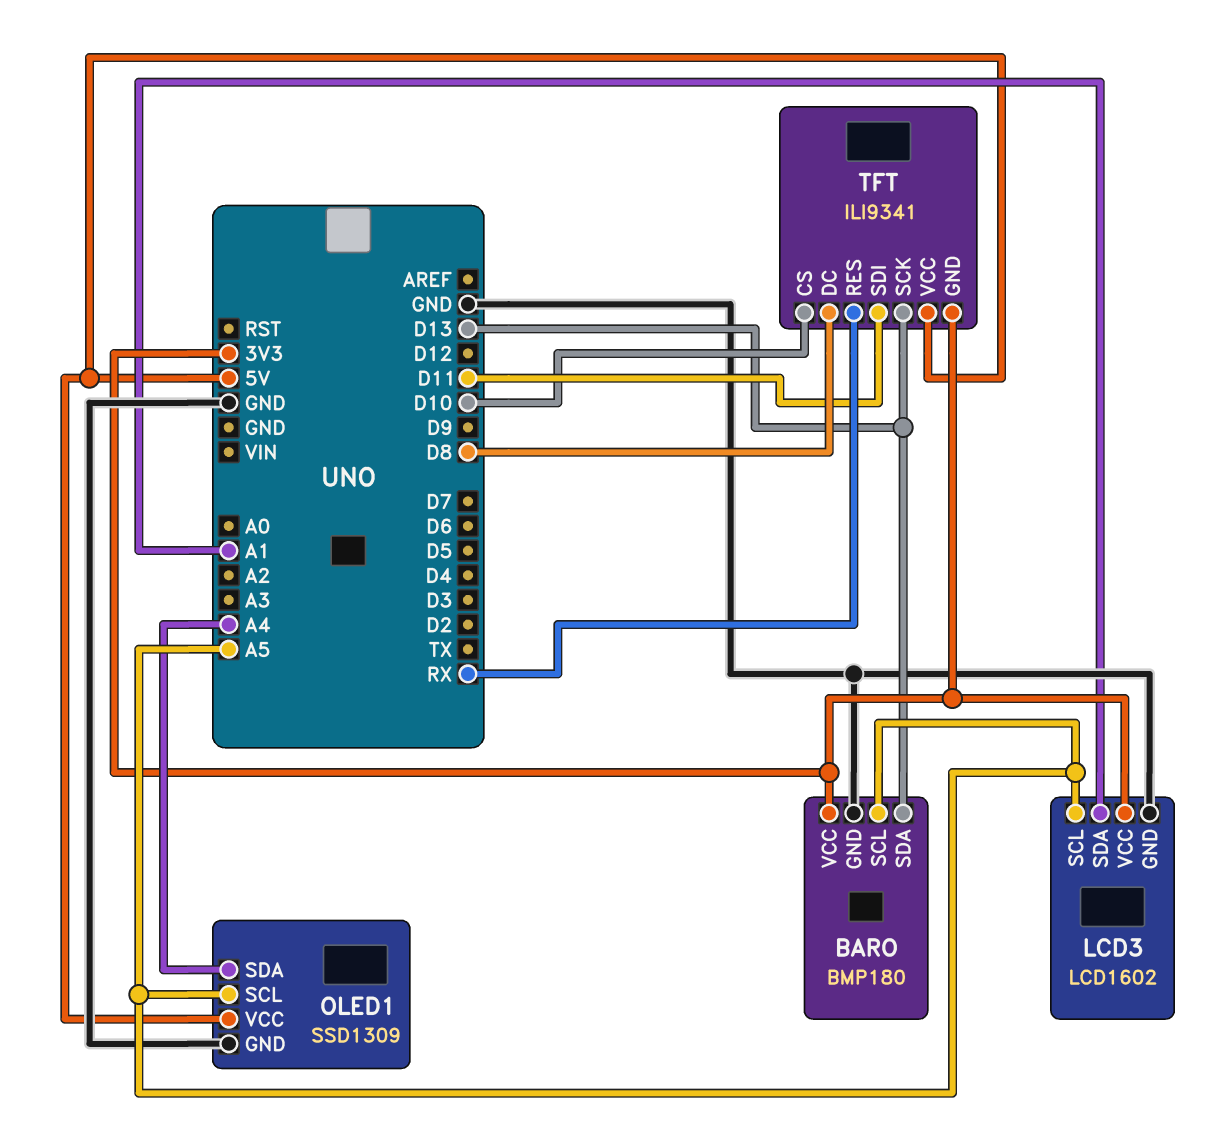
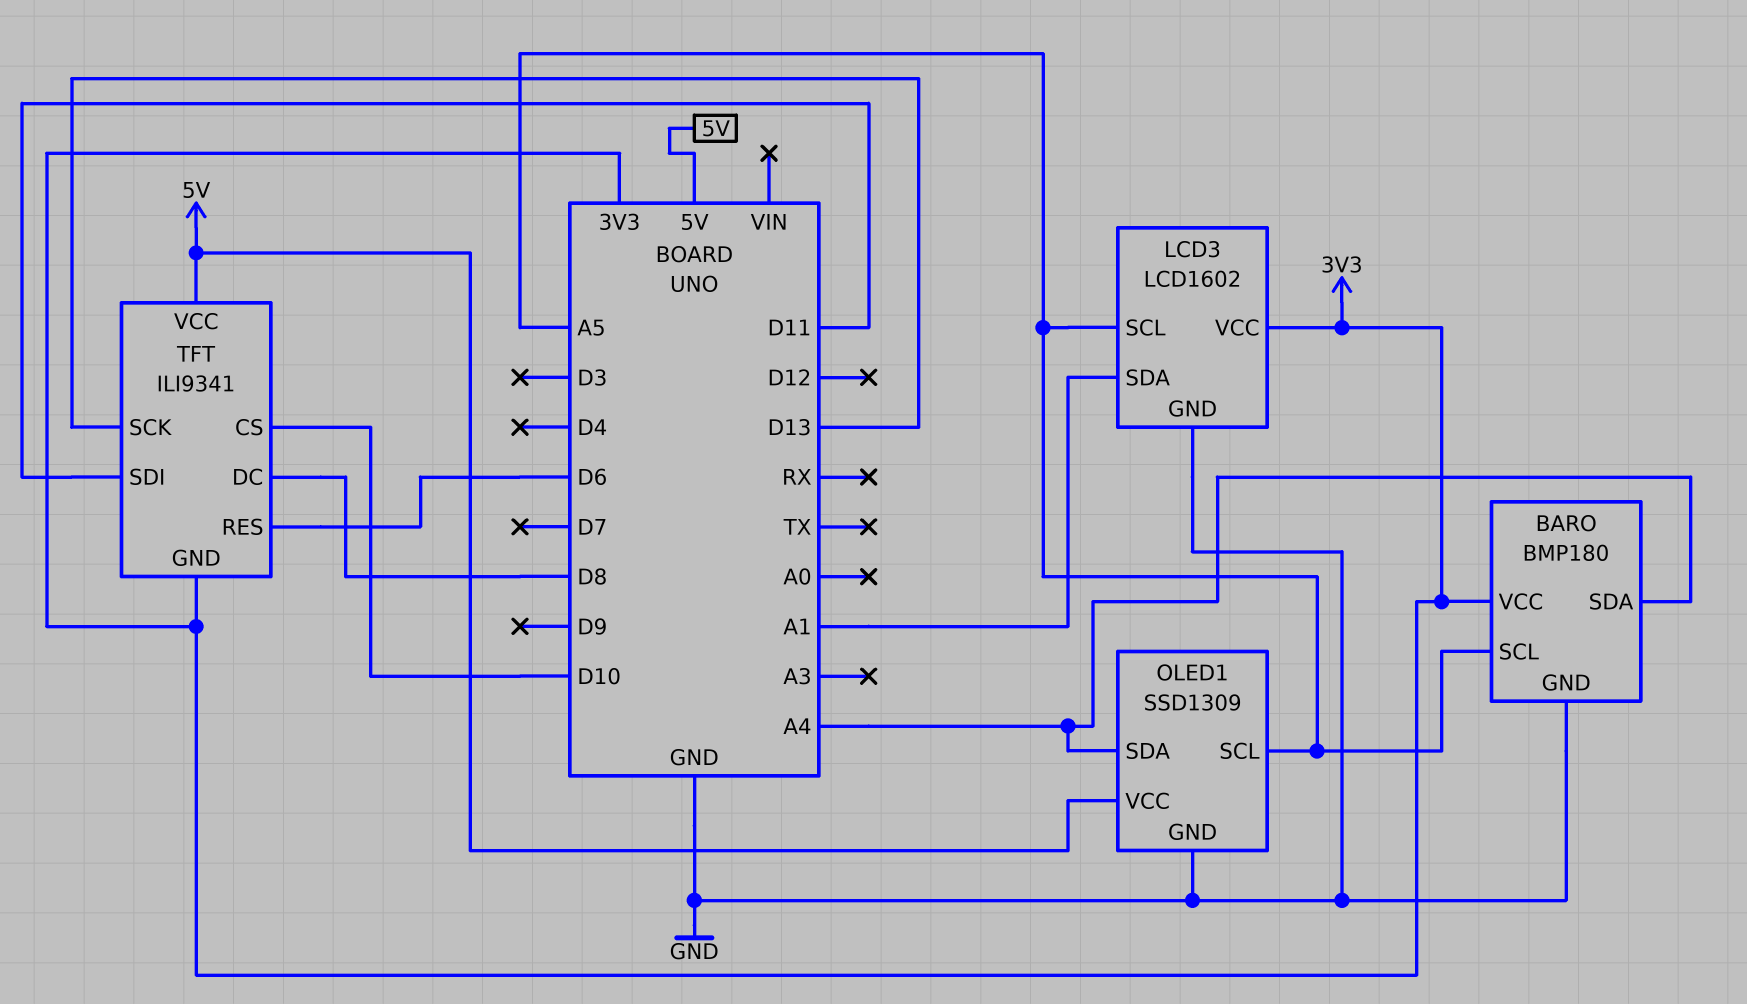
BARO pin SDA: D13 -> A4
TFT pin RES: RX -> D6

